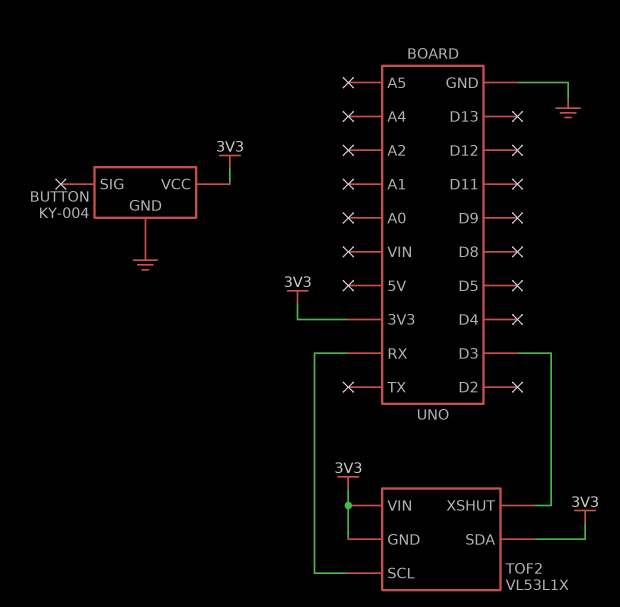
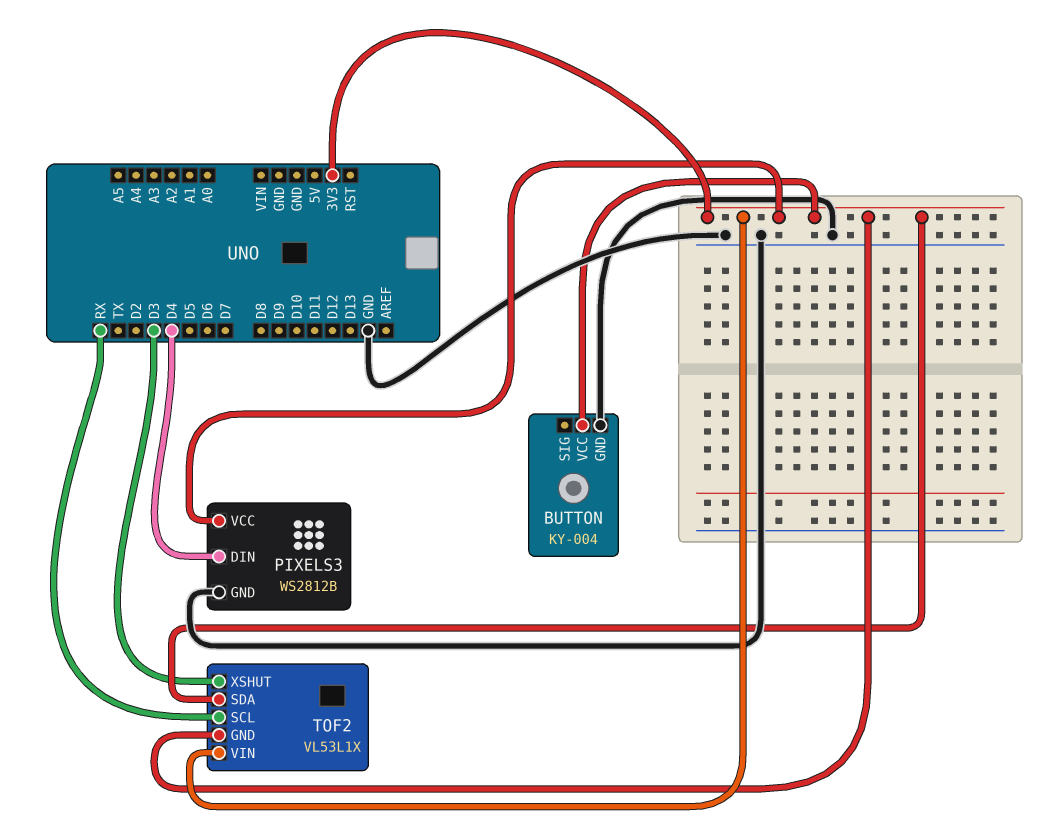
PIXELS3: none -> WS2812B
PIXELS3 pin DIN: none -> D4
PIXELS3 pin GND: none -> GND
PIXELS3 pin VCC: none -> 3V3

